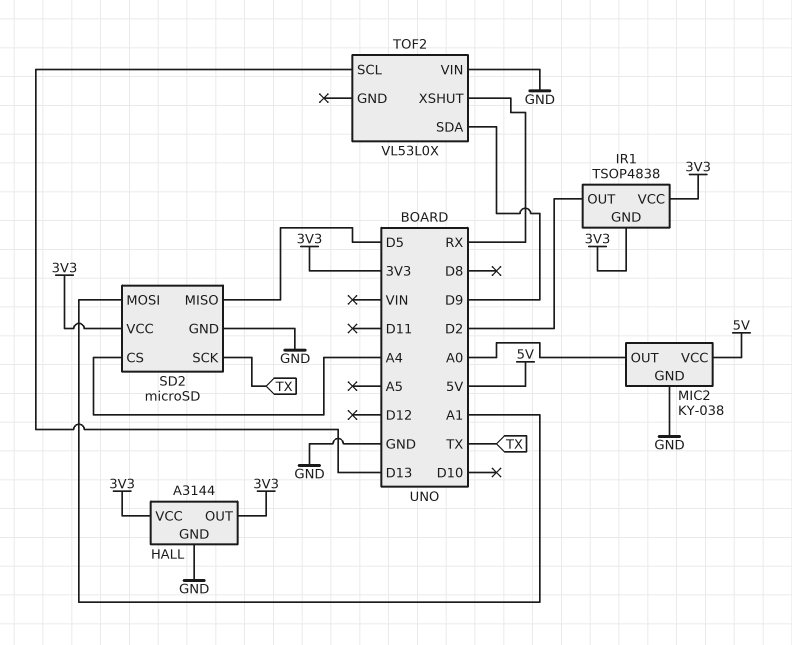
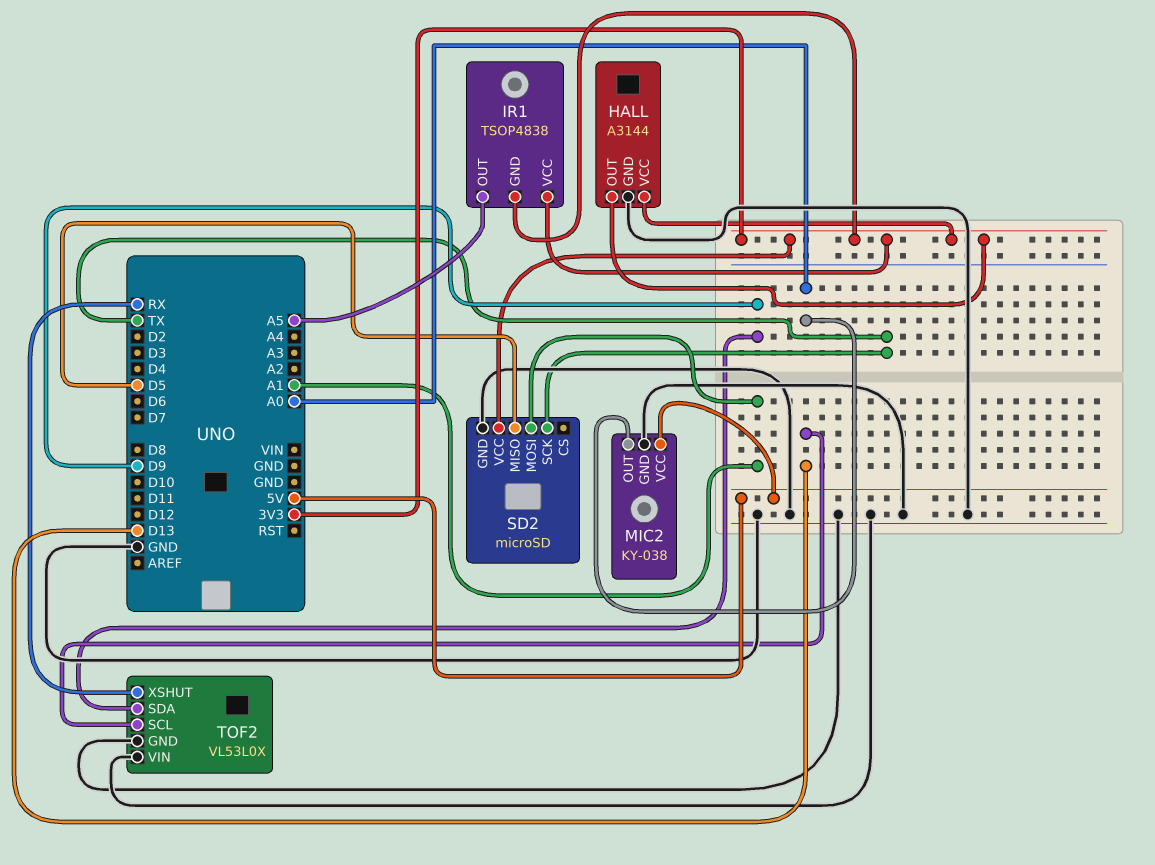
IR1 pin OUT: D2 -> A5
SD2 pin CS: A4 -> none
TOF2 pin GND: none -> GND

